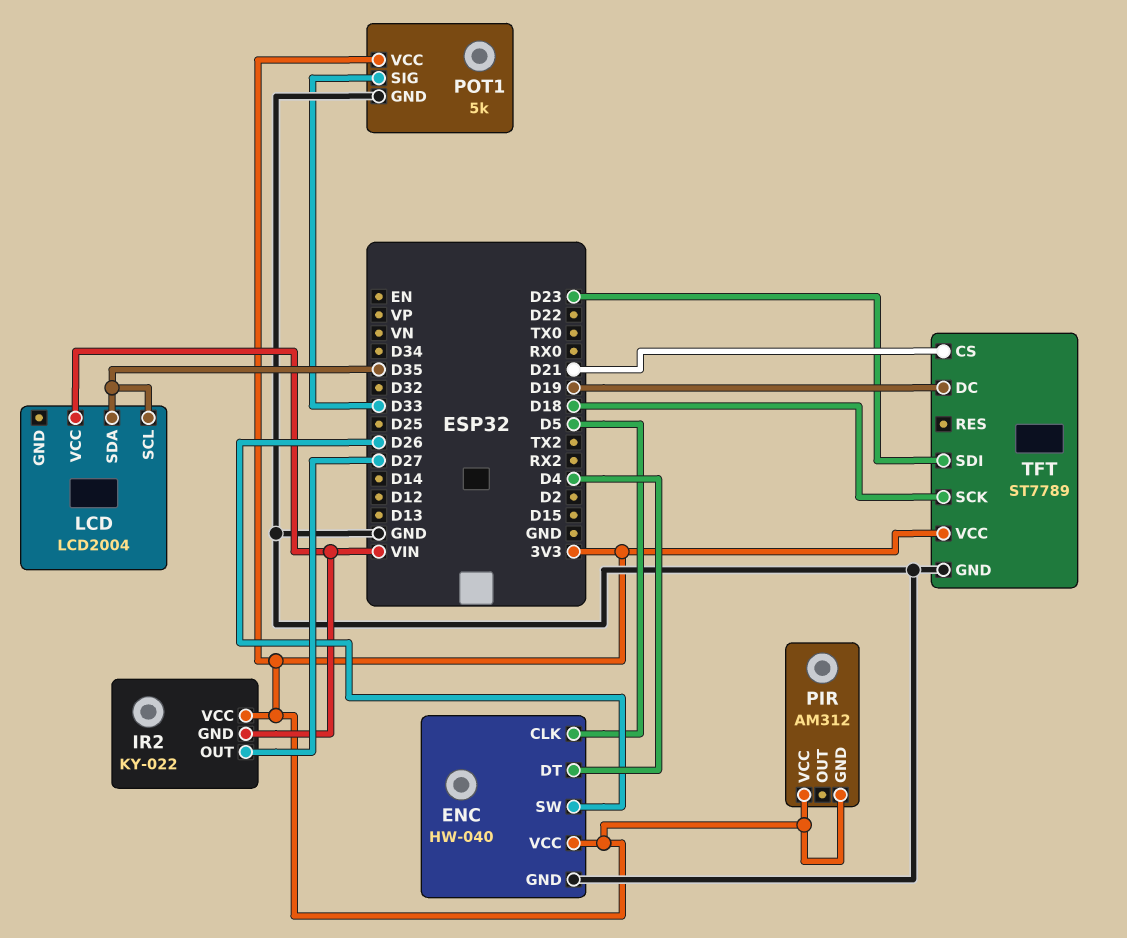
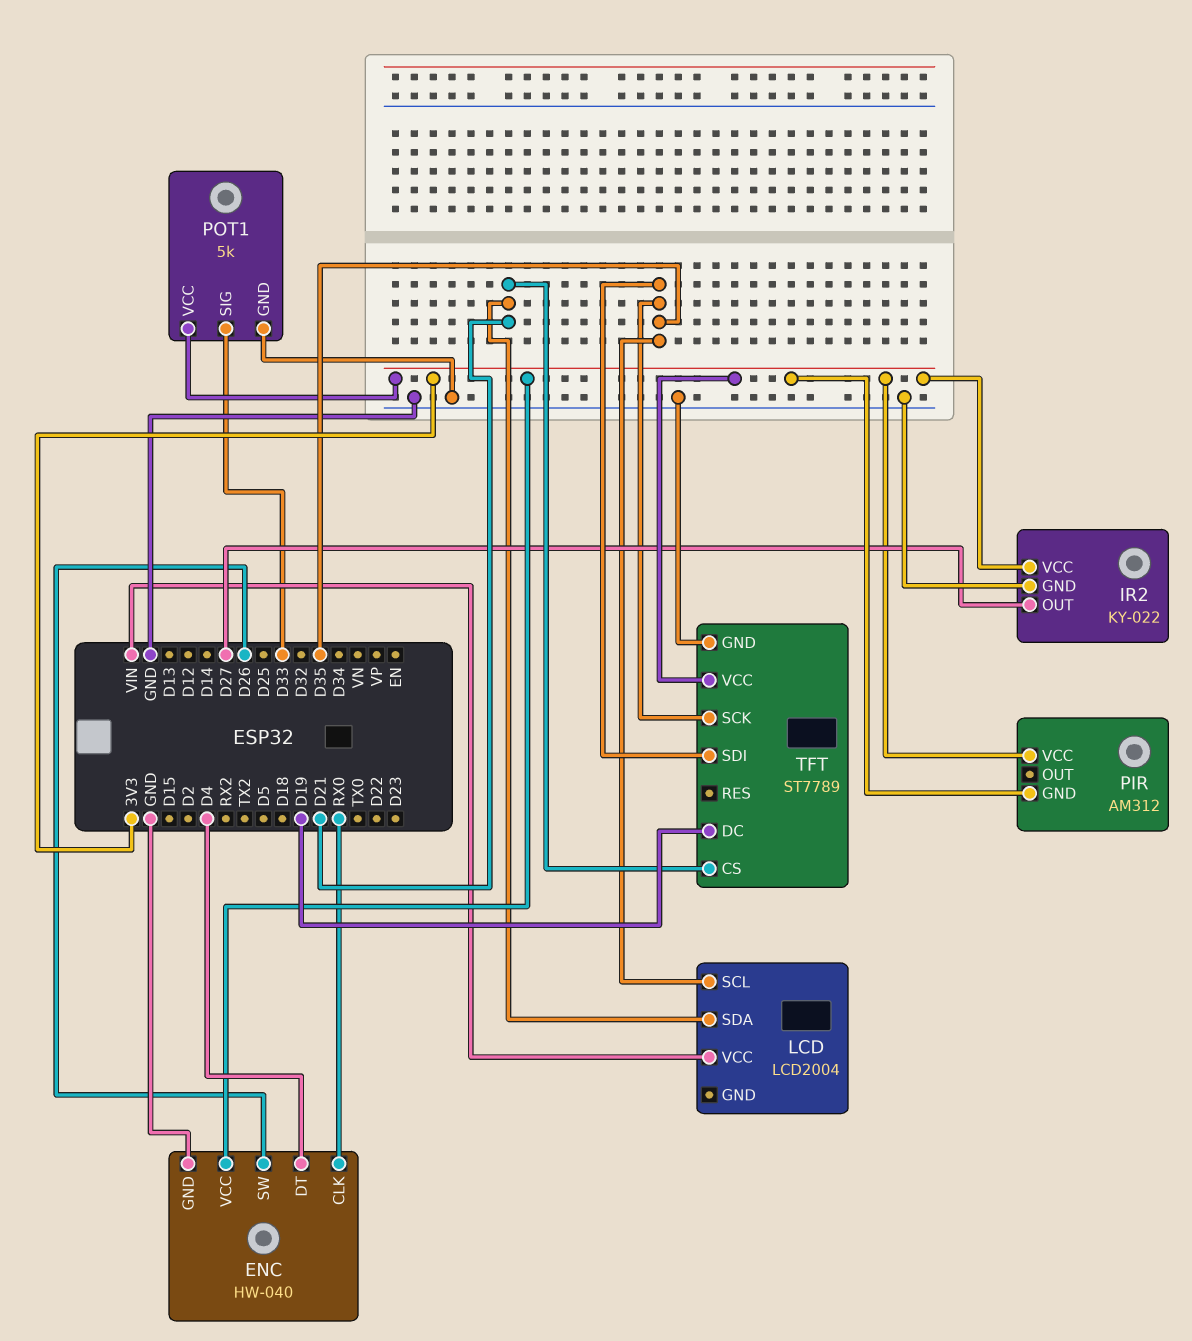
ENC pin CLK: D5 -> RX0
IR2 pin GND: VIN -> GND
LCD pin SDA: D35 -> D21
TFT pin SCK: D18 -> D35
TFT pin SDI: D23 -> D35

